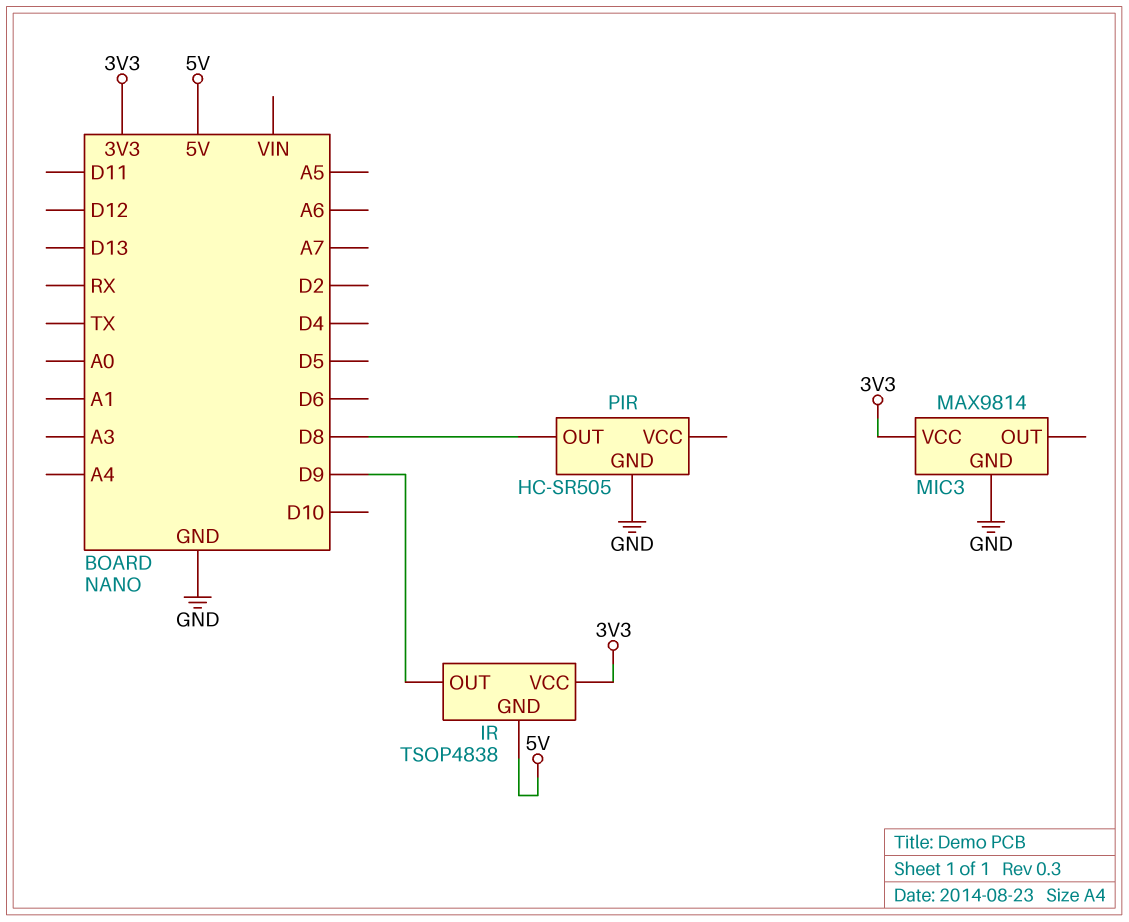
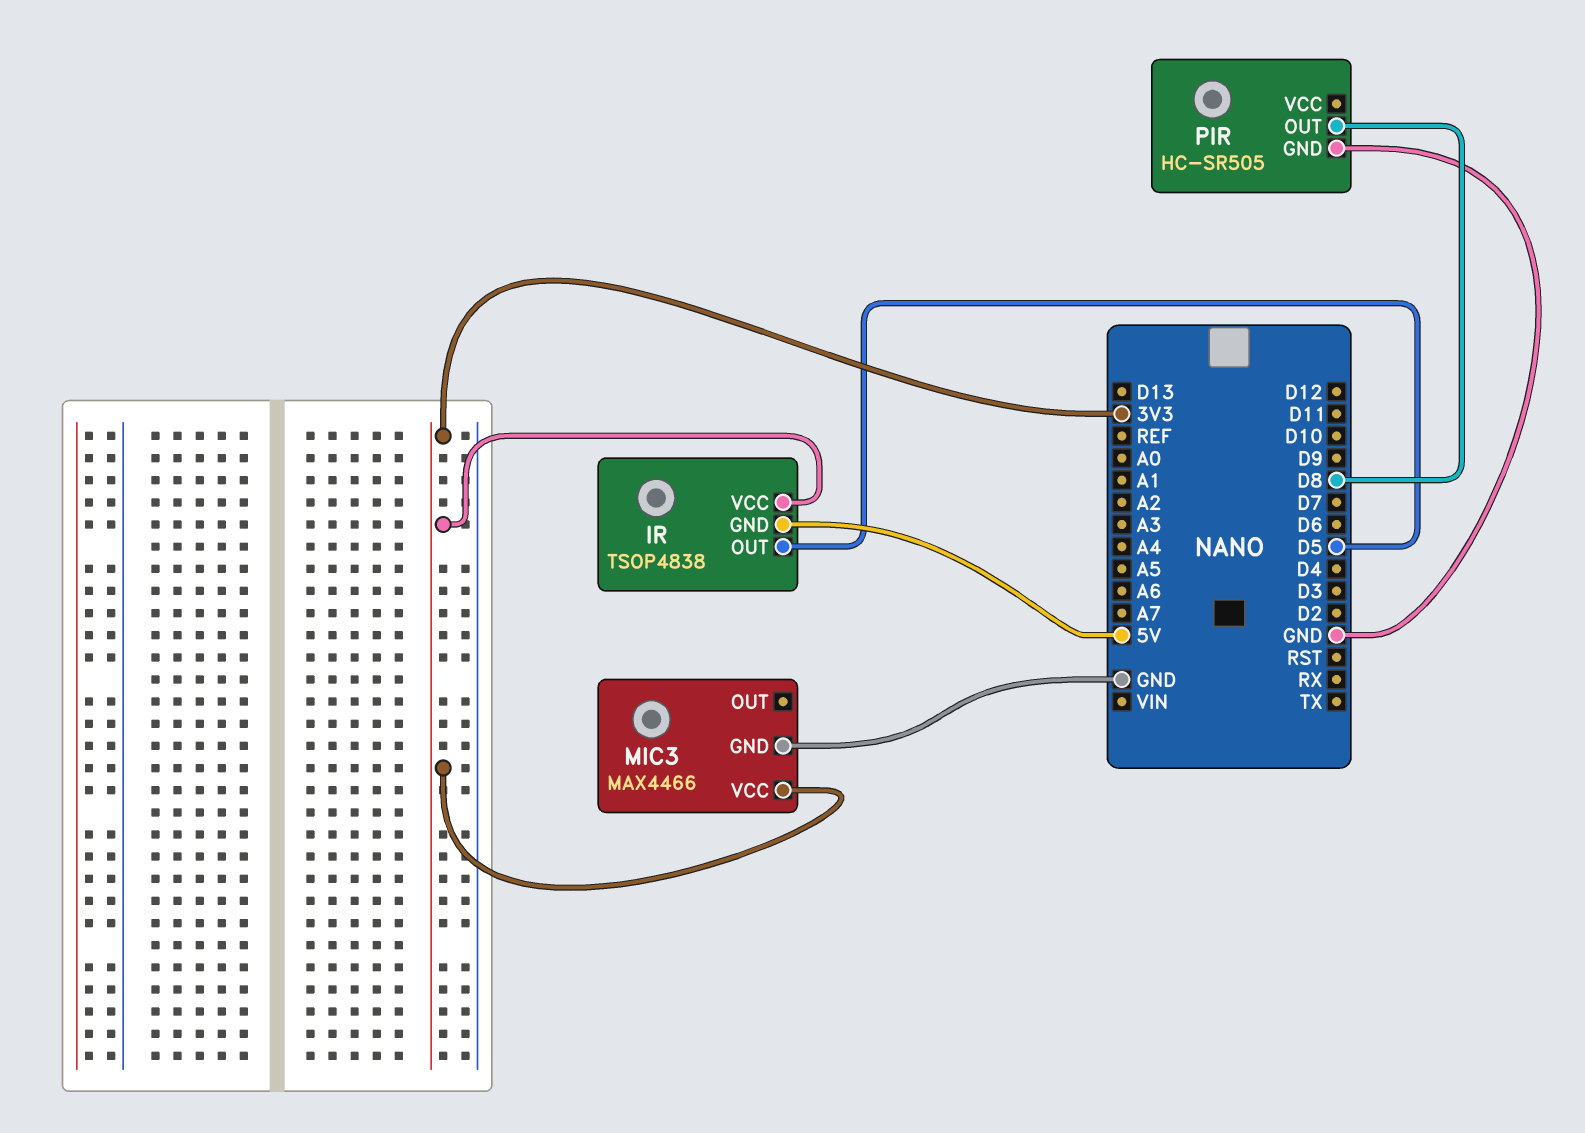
IR pin OUT: D9 -> D5
MIC3: MAX9814 -> MAX4466

